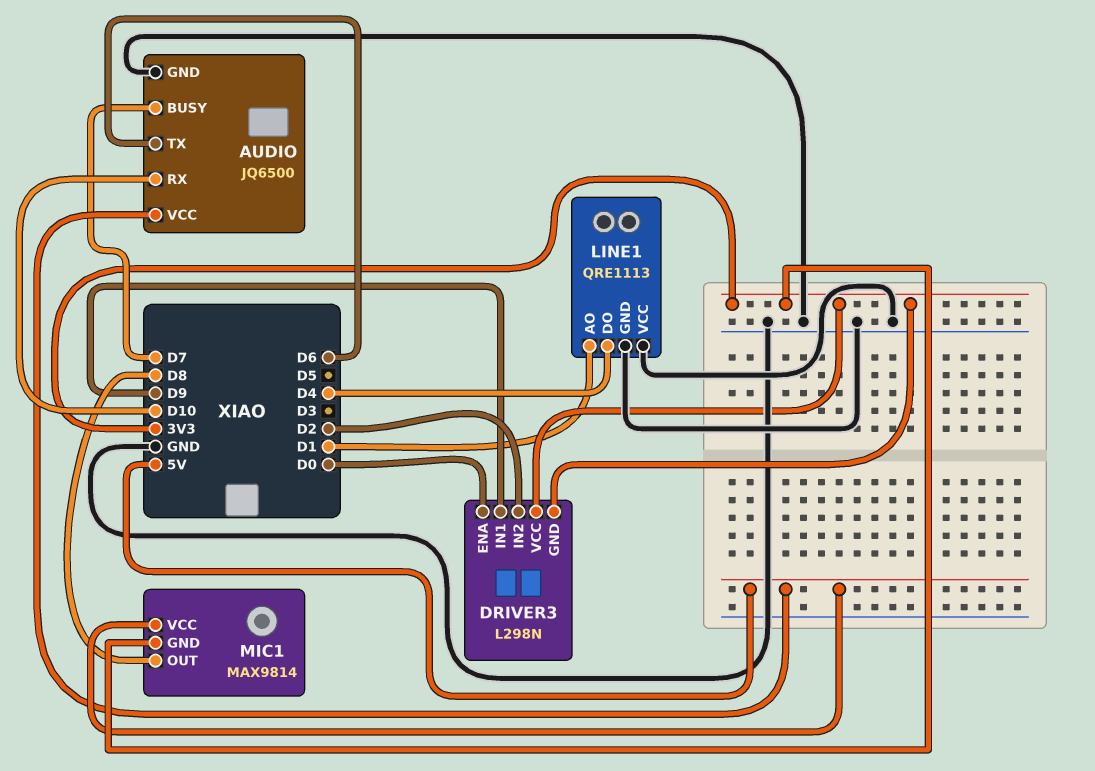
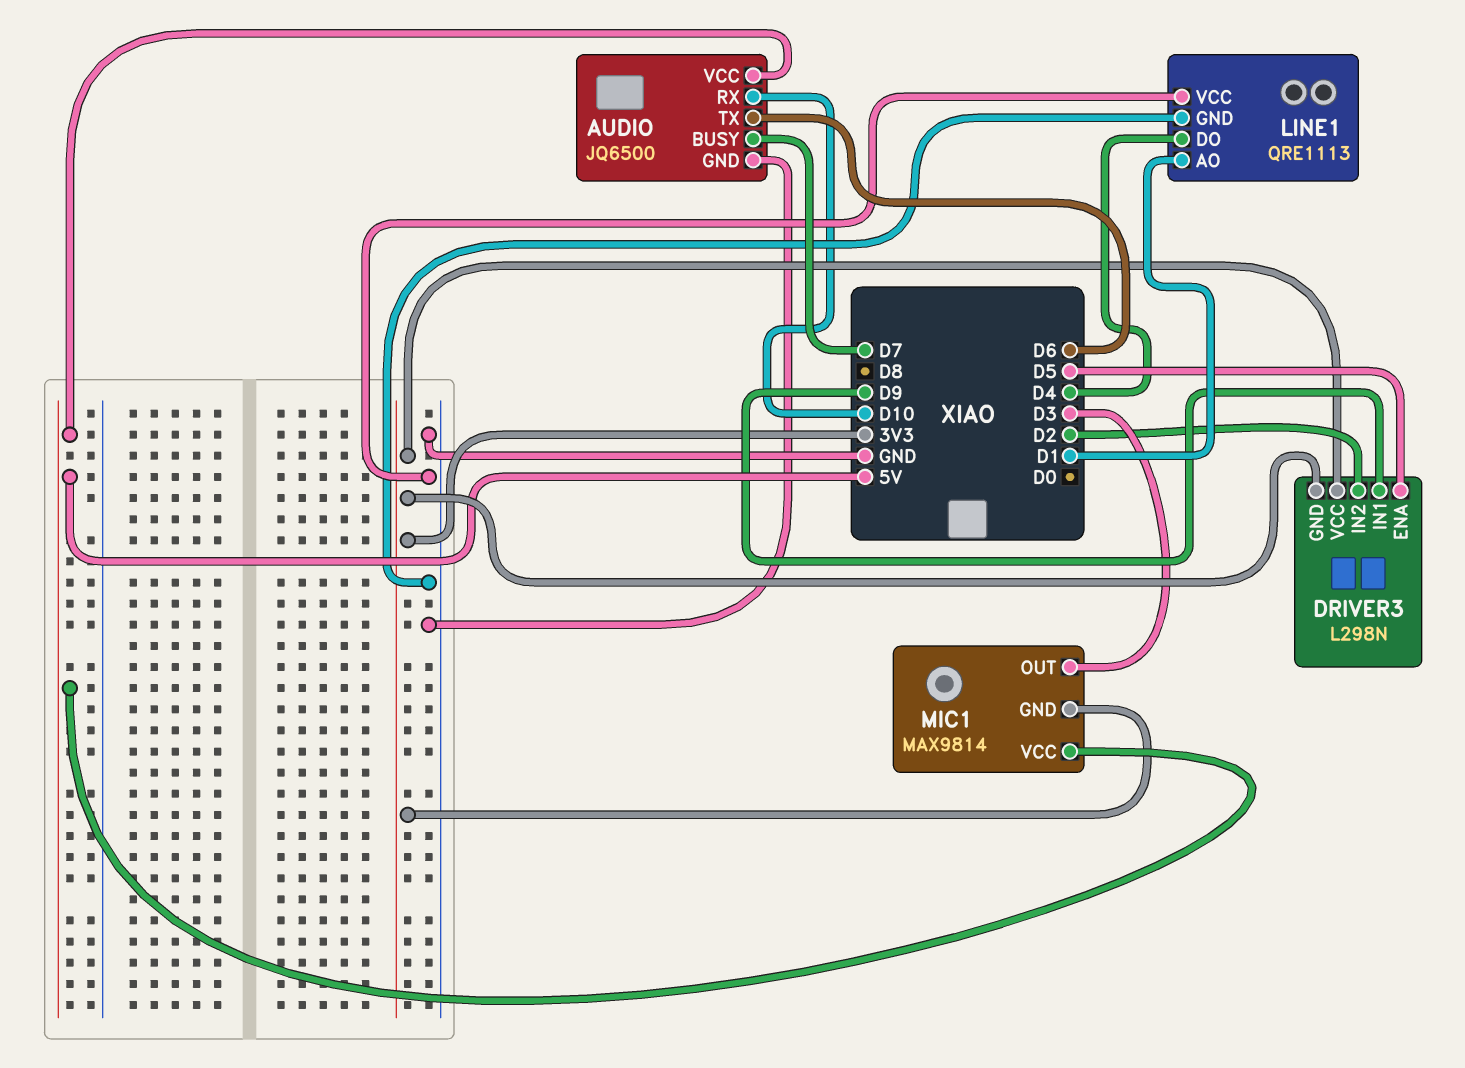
DRIVER3 pin ENA: D0 -> D5
MIC1 pin OUT: D8 -> D3

